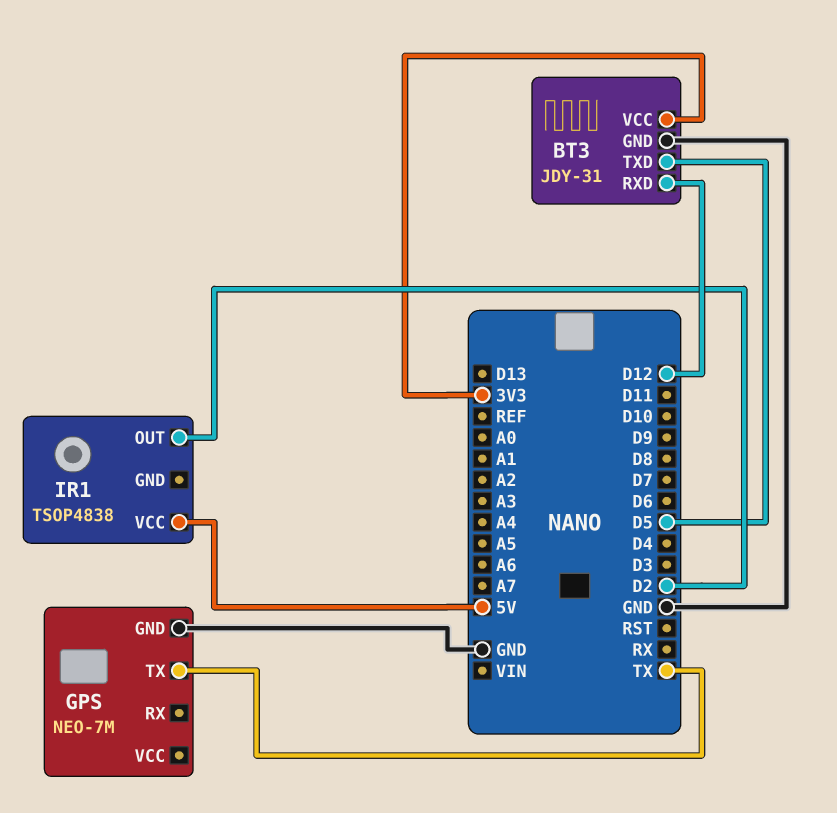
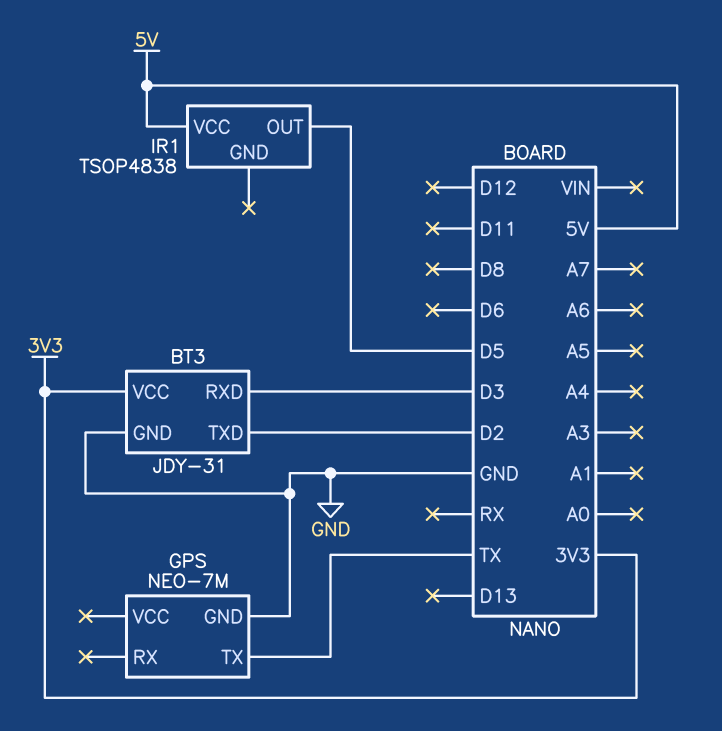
BT3 pin RXD: D12 -> D3
BT3 pin TXD: D5 -> D2
IR1 pin OUT: D2 -> D5

